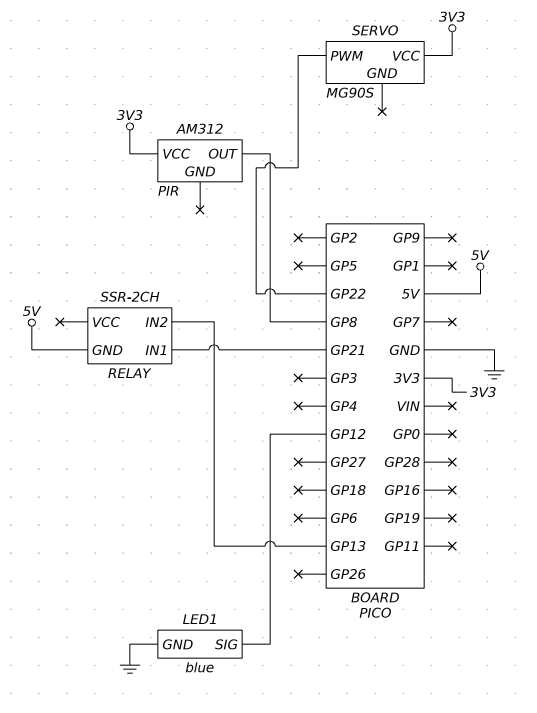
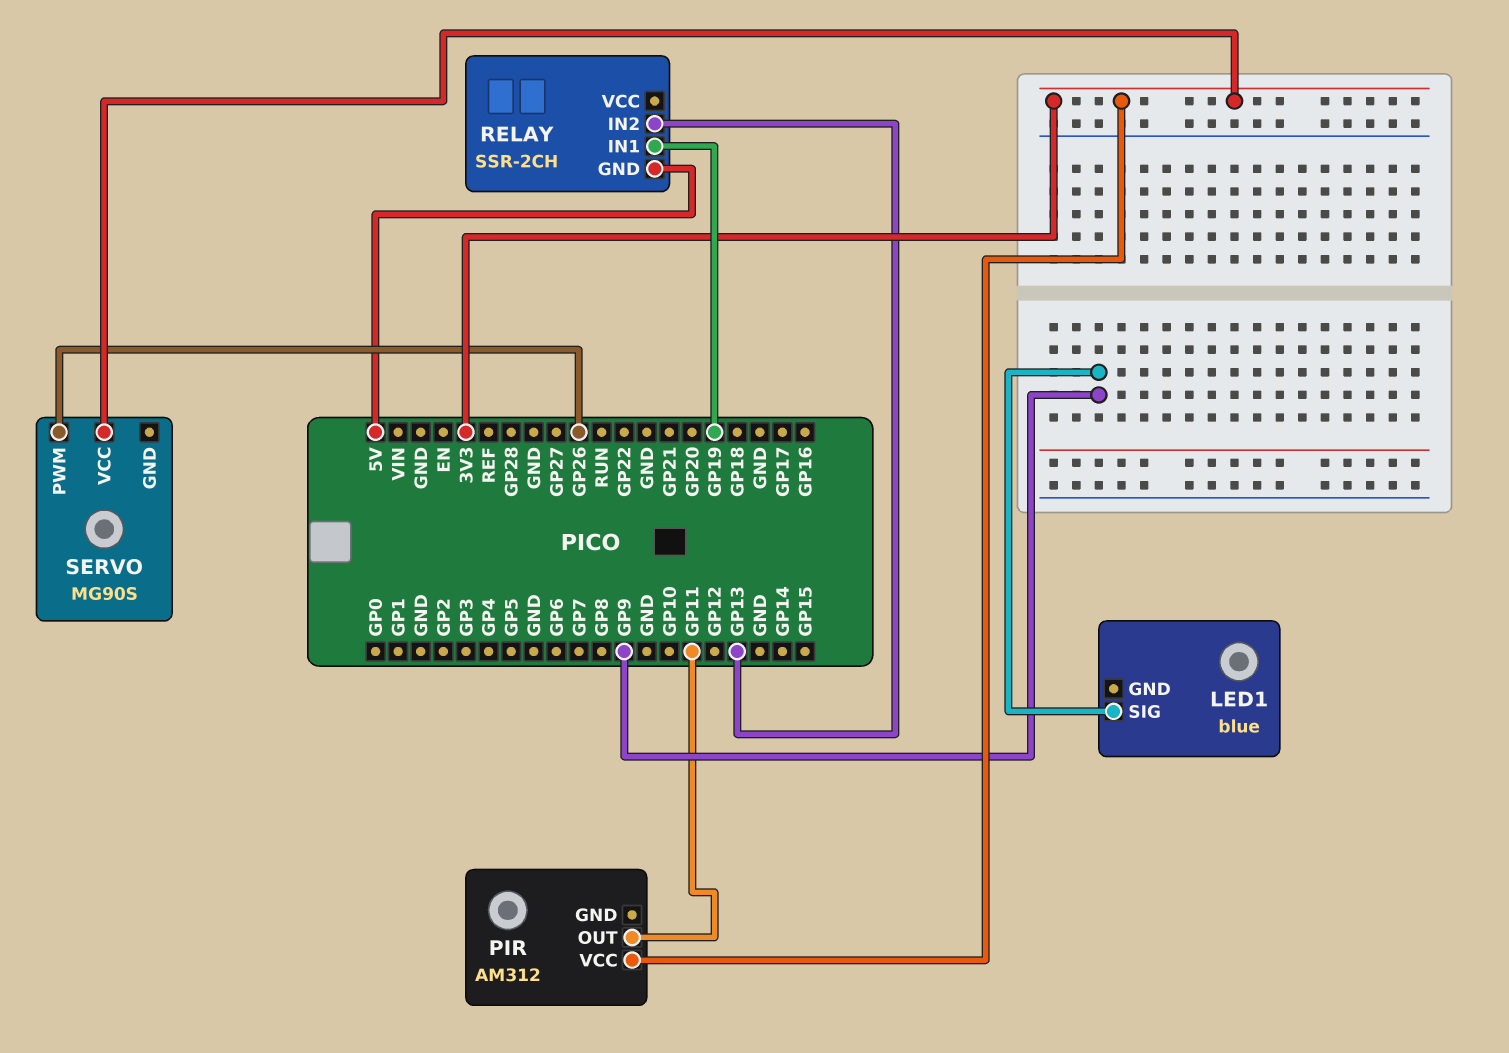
LED1 pin GND: GND -> none
LED1 pin SIG: GP12 -> GP9
PIR pin OUT: GP8 -> GP11
RELAY pin IN1: GP21 -> GP19
SERVO pin PWM: GP22 -> GP26

